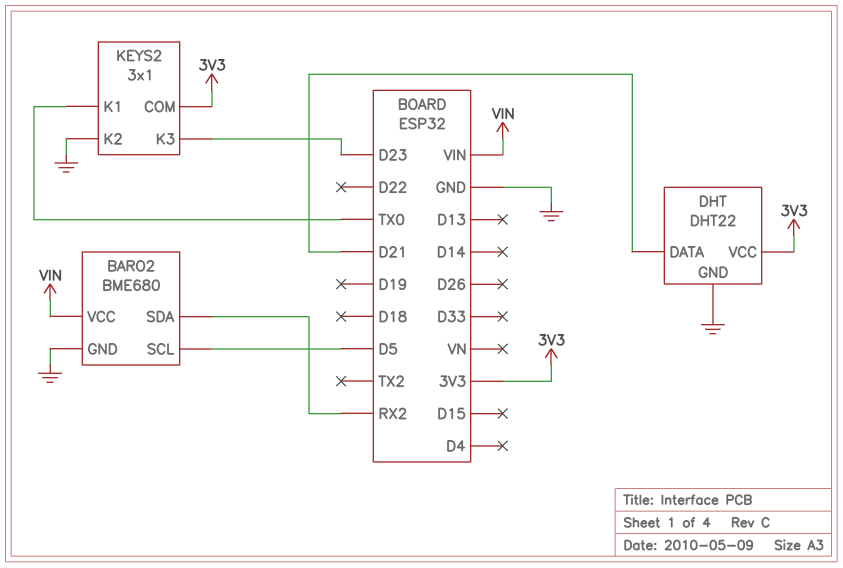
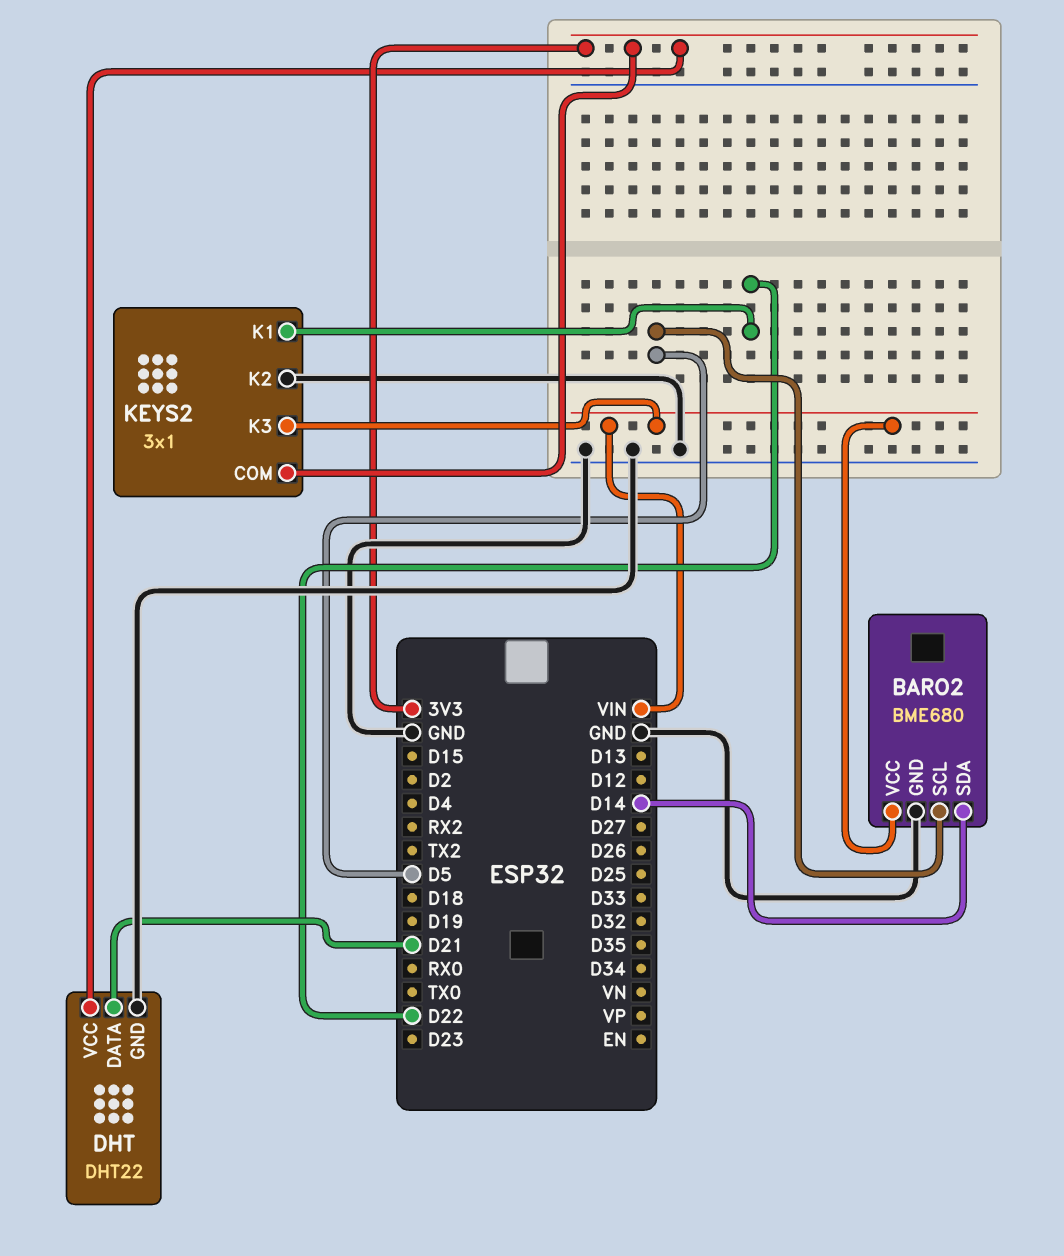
BARO2 pin SDA: RX2 -> D14
KEYS2 pin K1: TX0 -> D22
KEYS2 pin K3: D23 -> VIN

